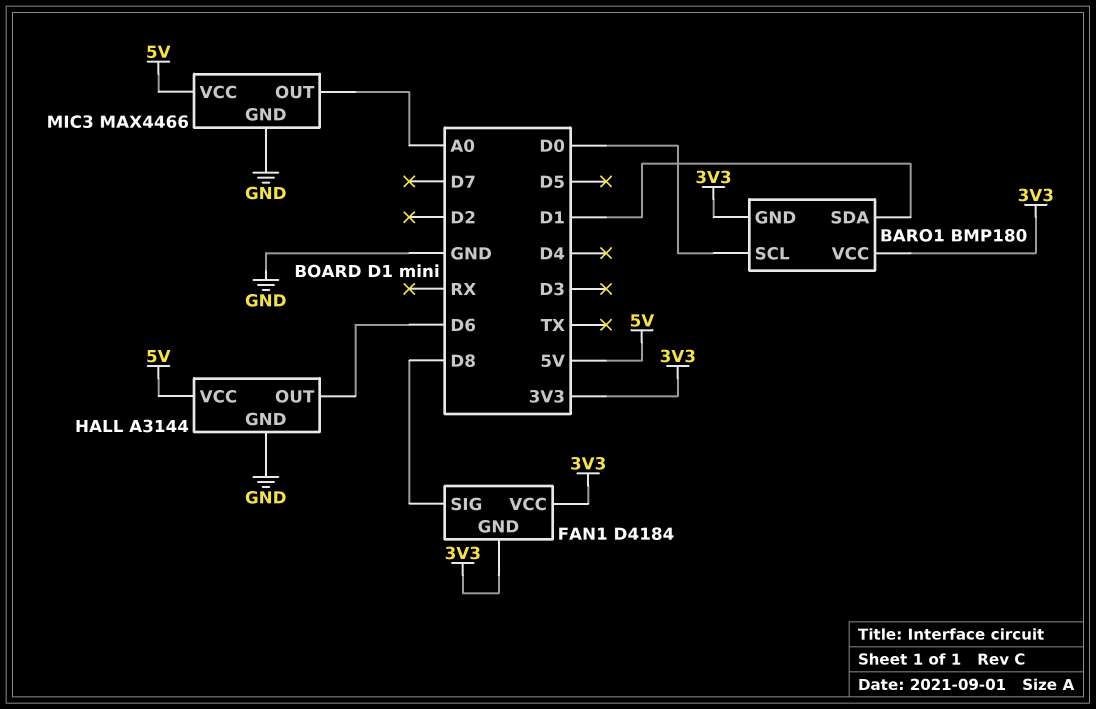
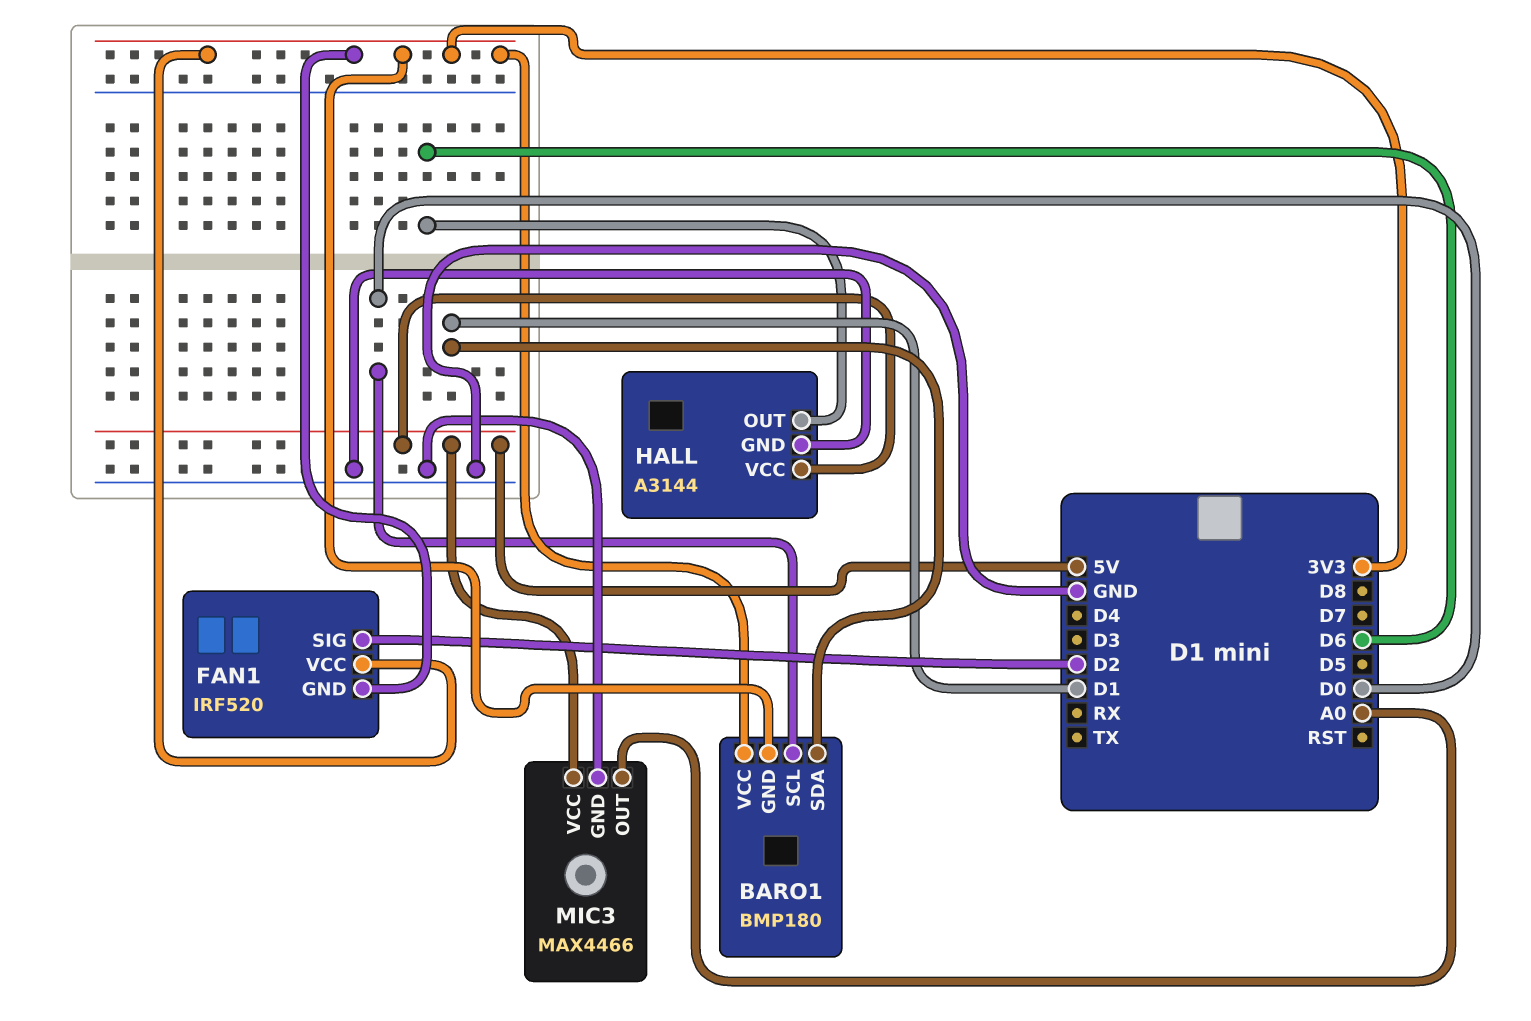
FAN1: D4184 -> IRF520
FAN1 pin SIG: D8 -> D2

